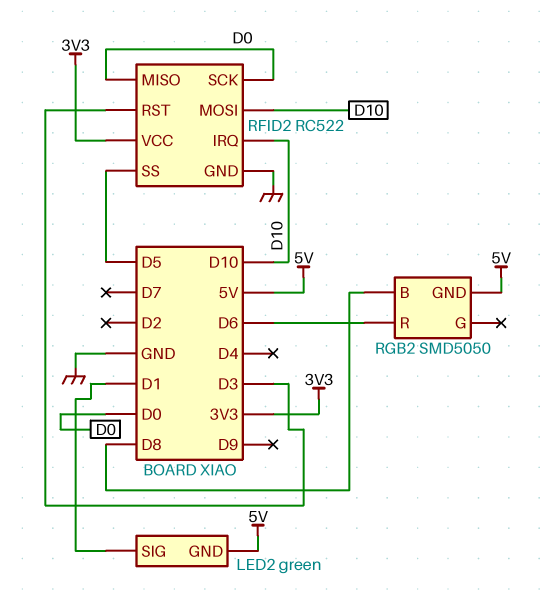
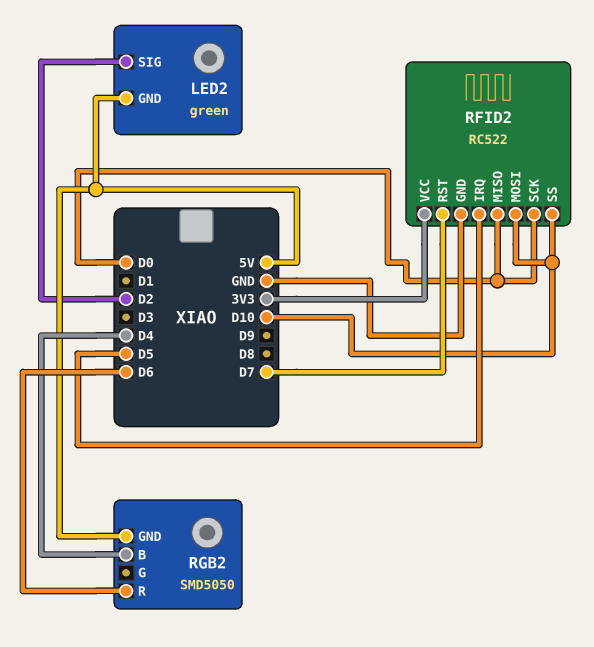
LED2 pin SIG: D1 -> D2
RFID2 pin IRQ: D10 -> D5
RFID2 pin RST: D3 -> D7
RFID2 pin SS: D5 -> D10
RGB2 pin B: D8 -> D4

